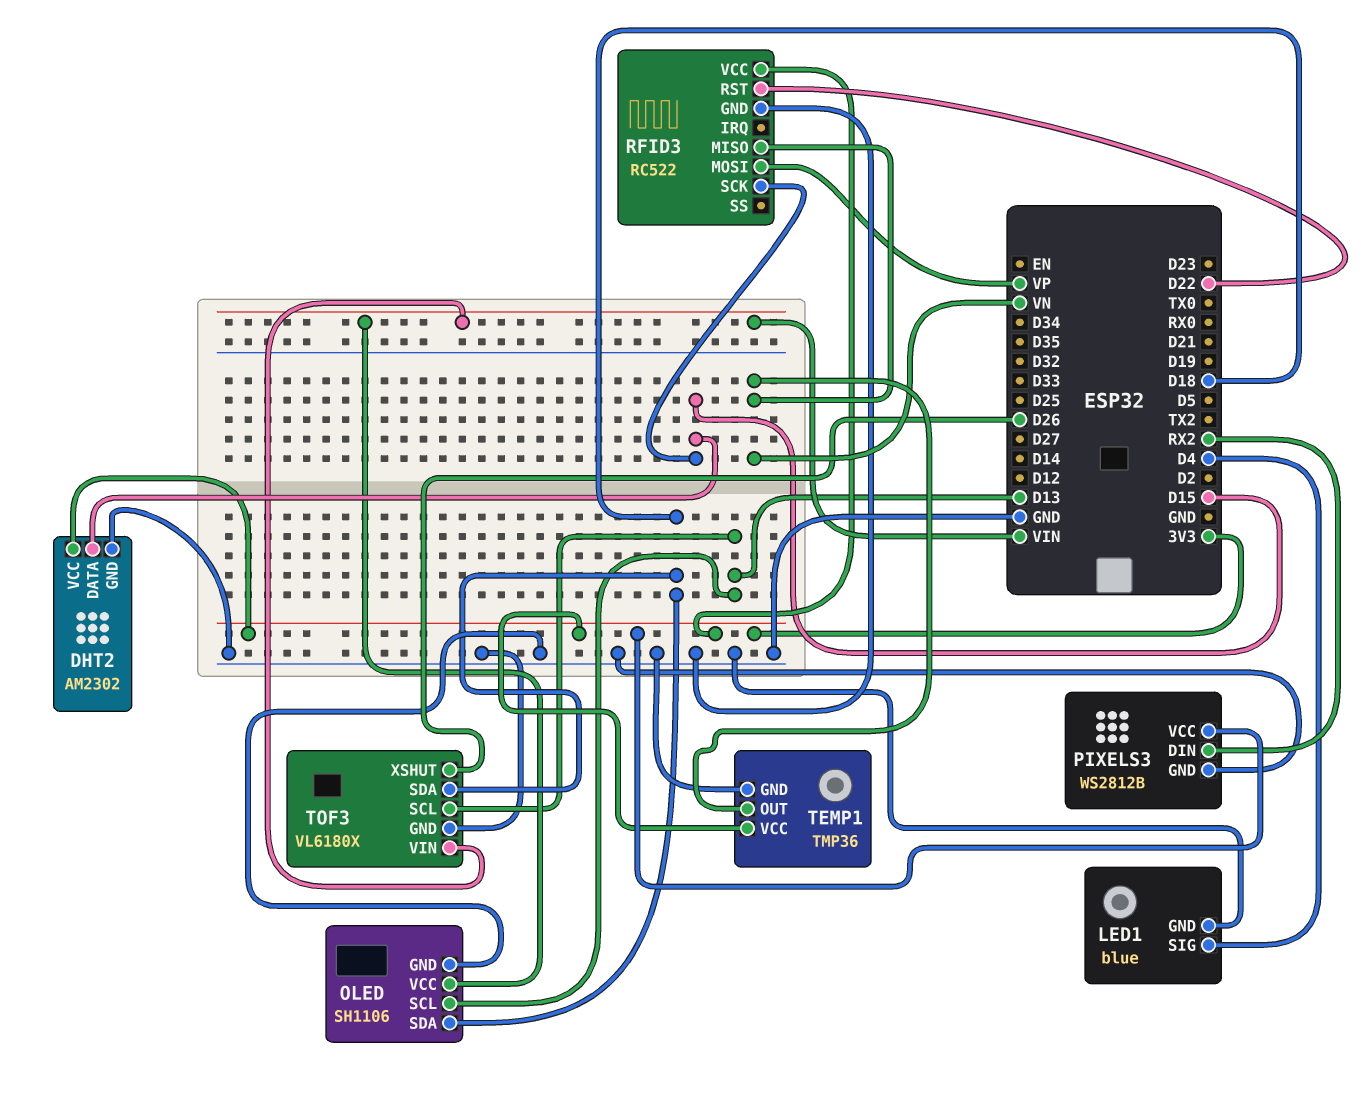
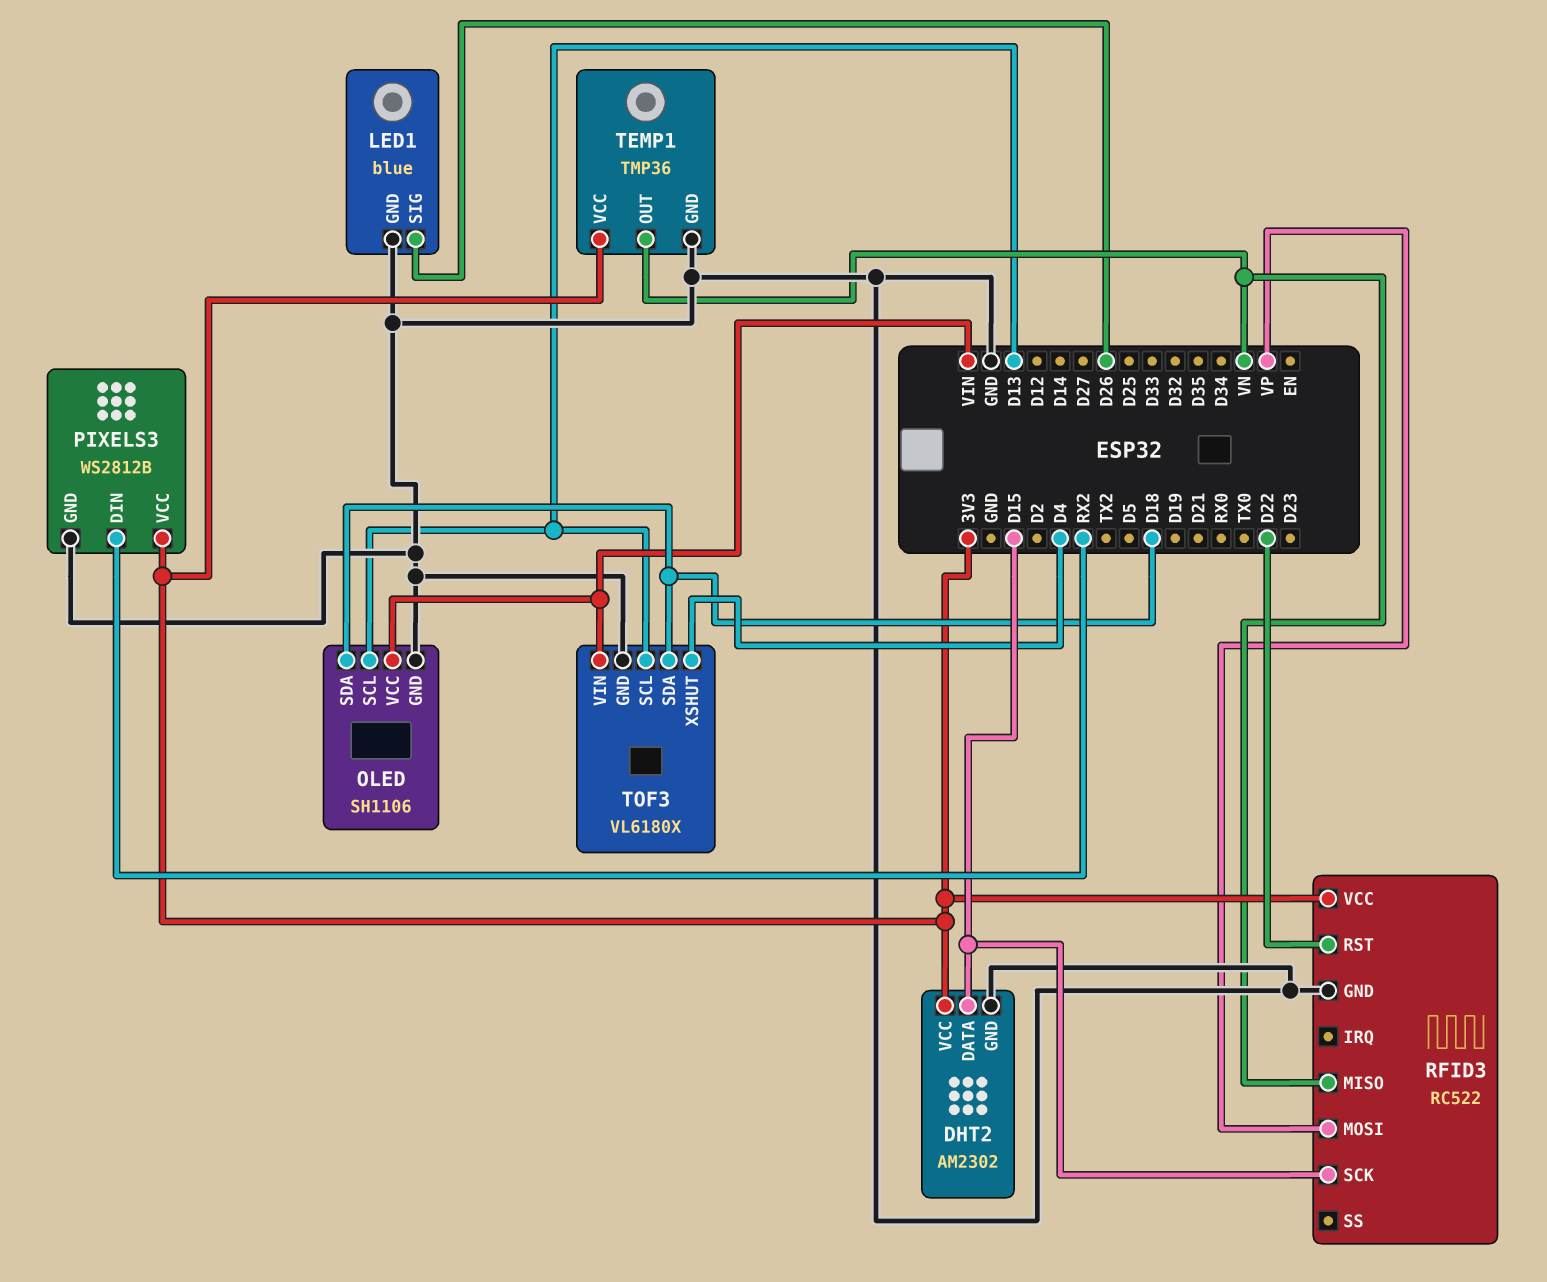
LED1 pin SIG: D4 -> D26
TOF3 pin XSHUT: D26 -> D4

